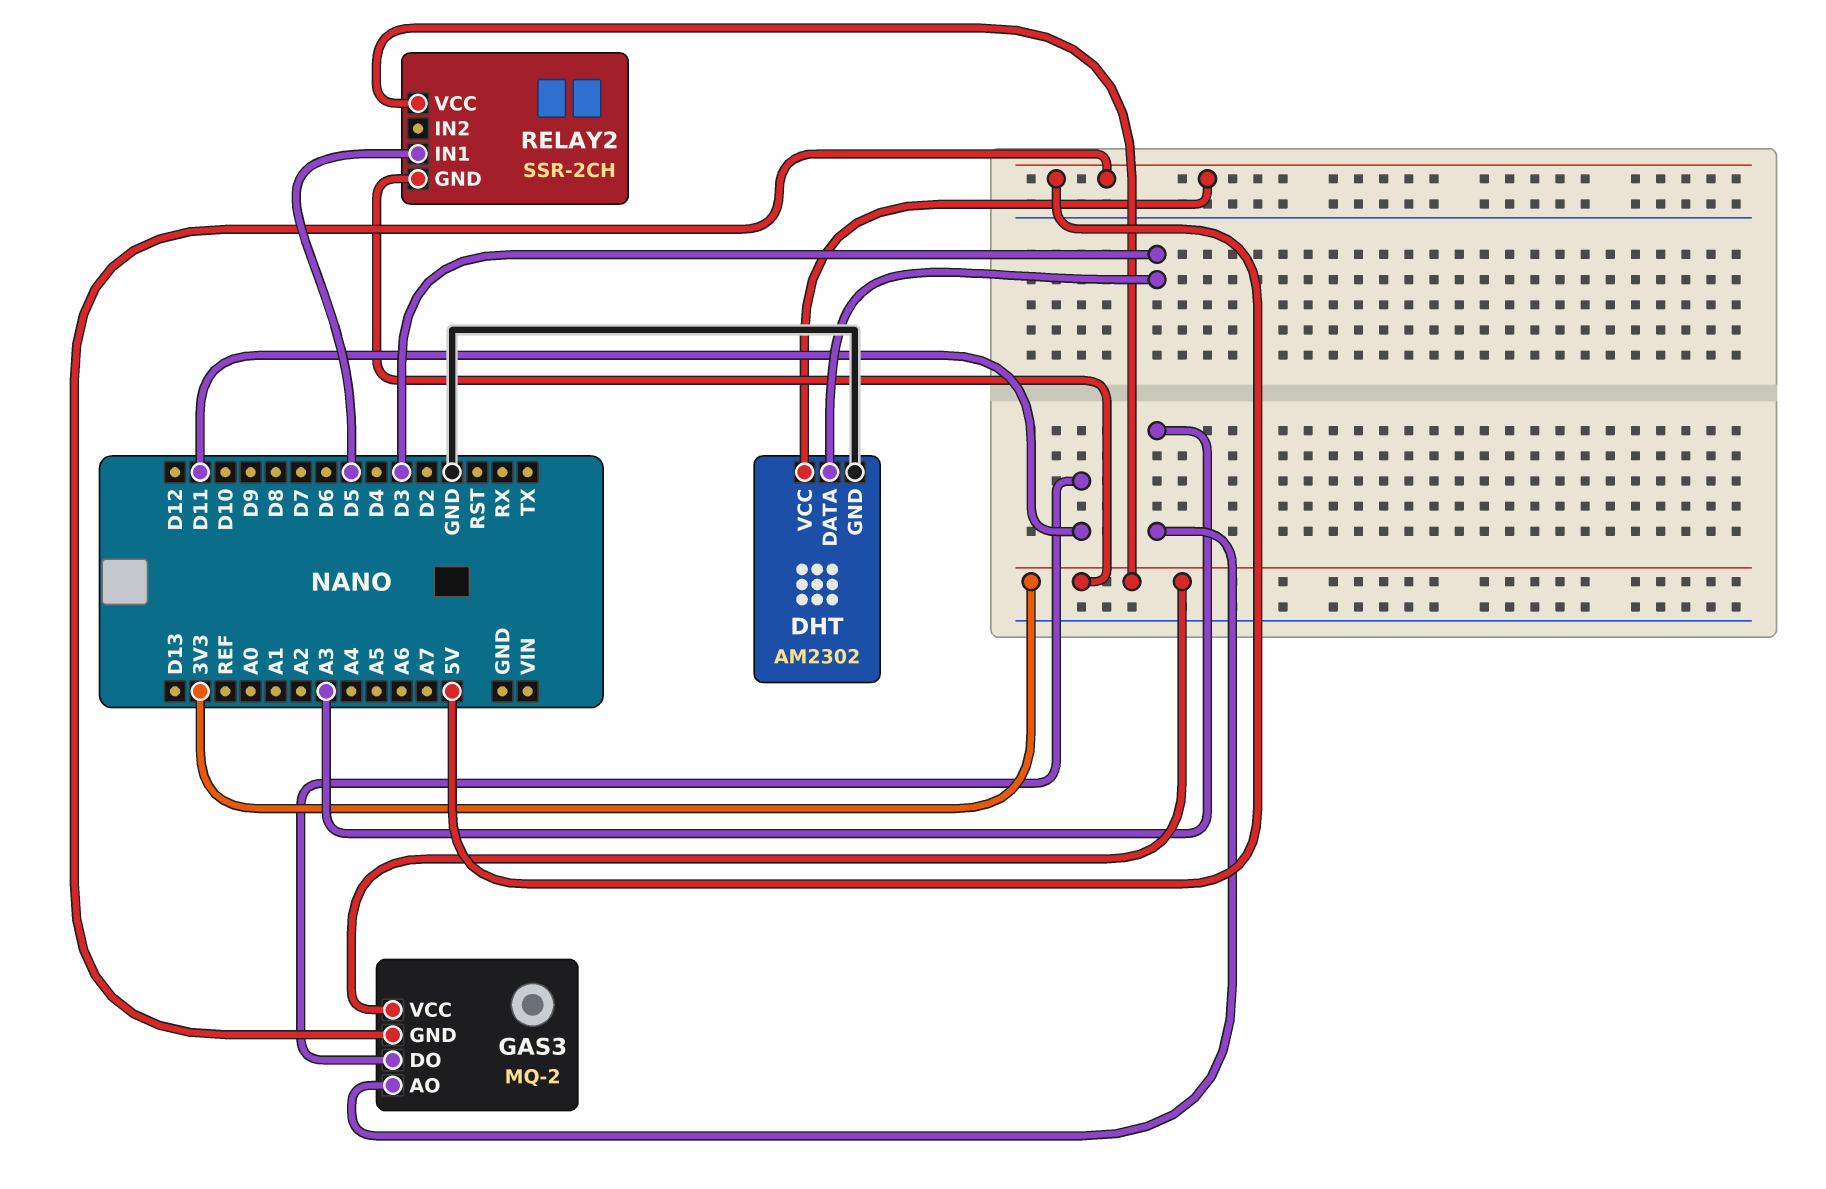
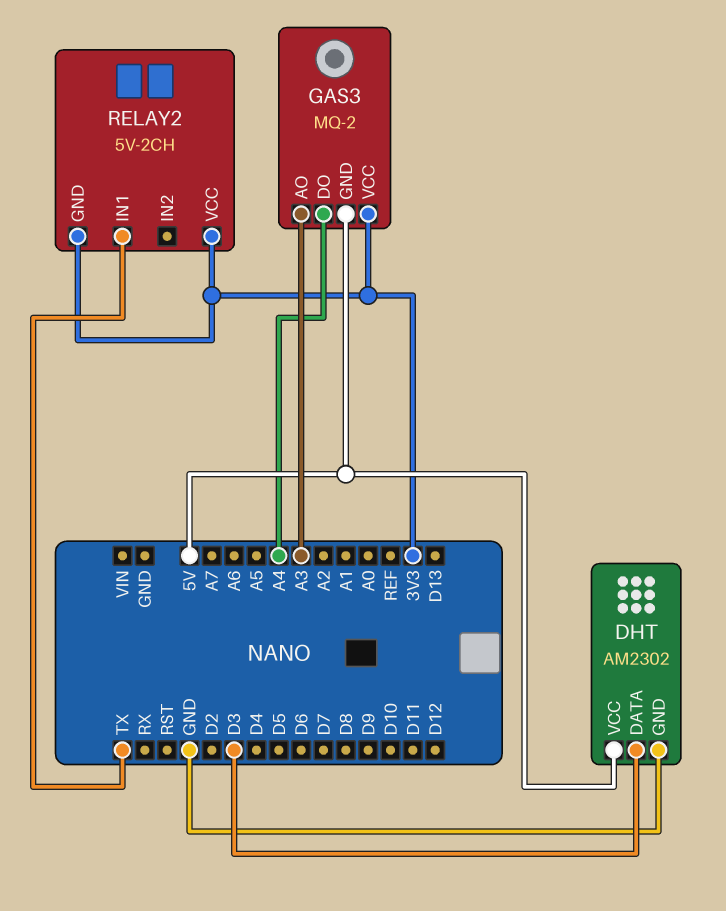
GAS3 pin DO: D11 -> A4
RELAY2: SSR-2CH -> 5V-2CH
RELAY2 pin IN1: D5 -> TX

